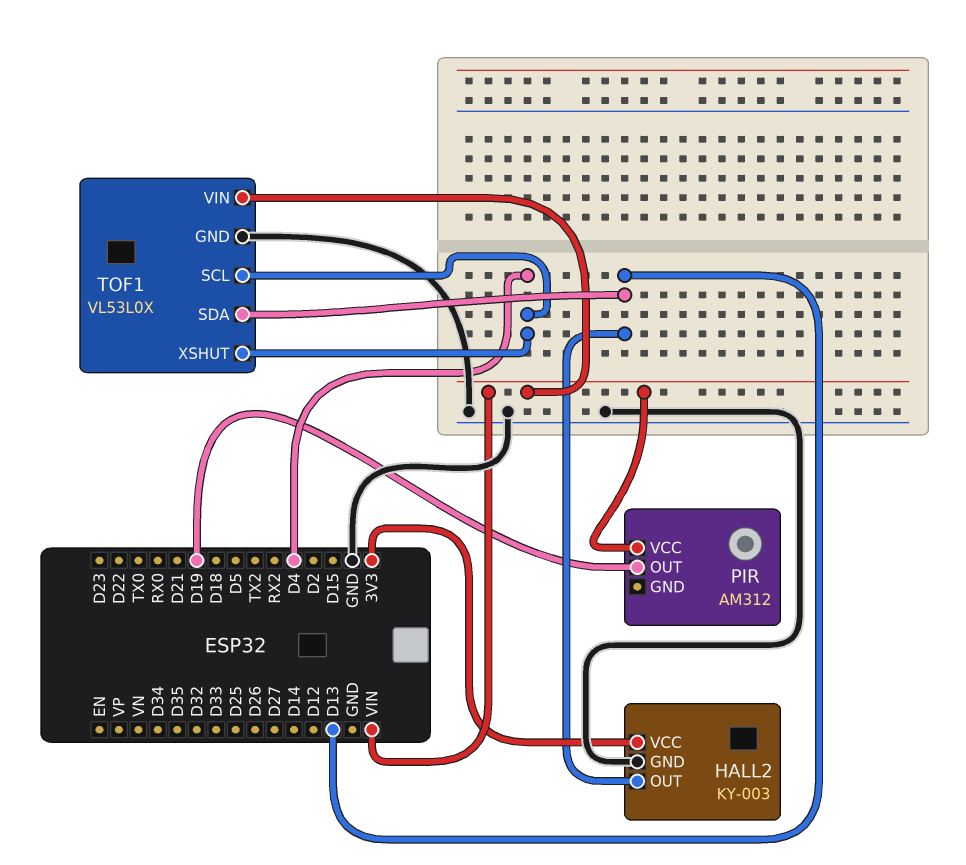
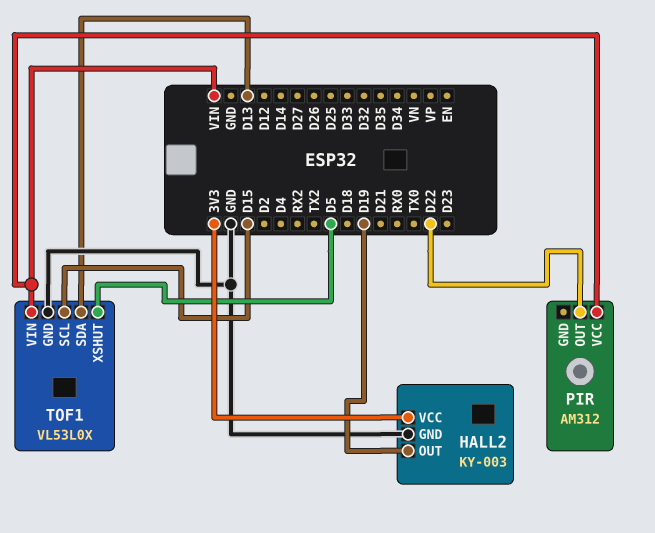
HALL2 pin OUT: D13 -> D19
PIR pin OUT: D19 -> D22
TOF1 pin SCL: D4 -> D15
TOF1 pin XSHUT: D4 -> D5

